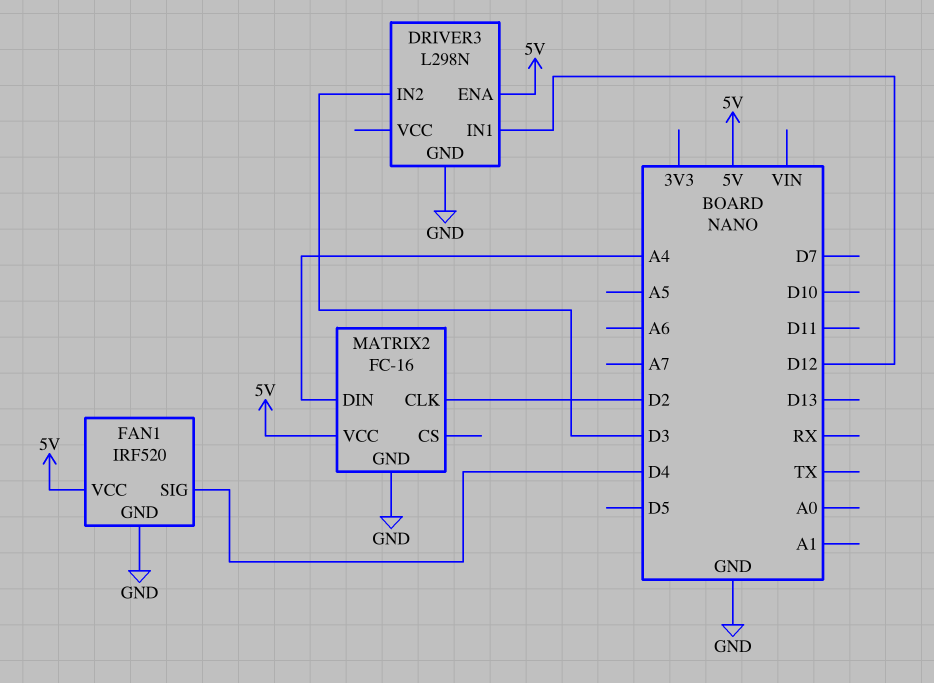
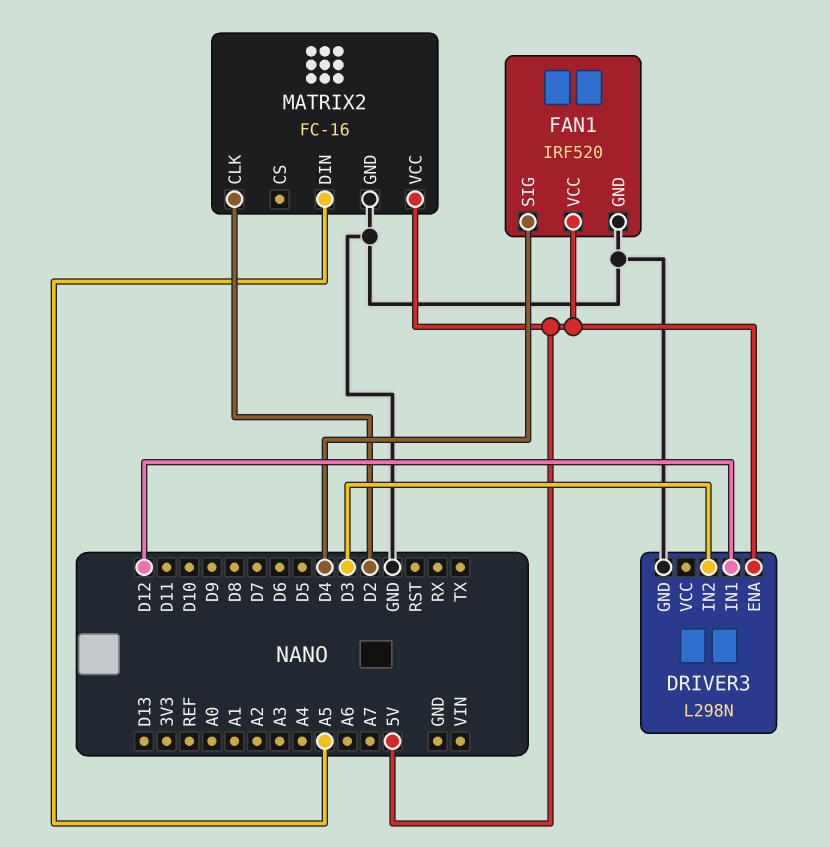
MATRIX2 pin DIN: A4 -> A5

